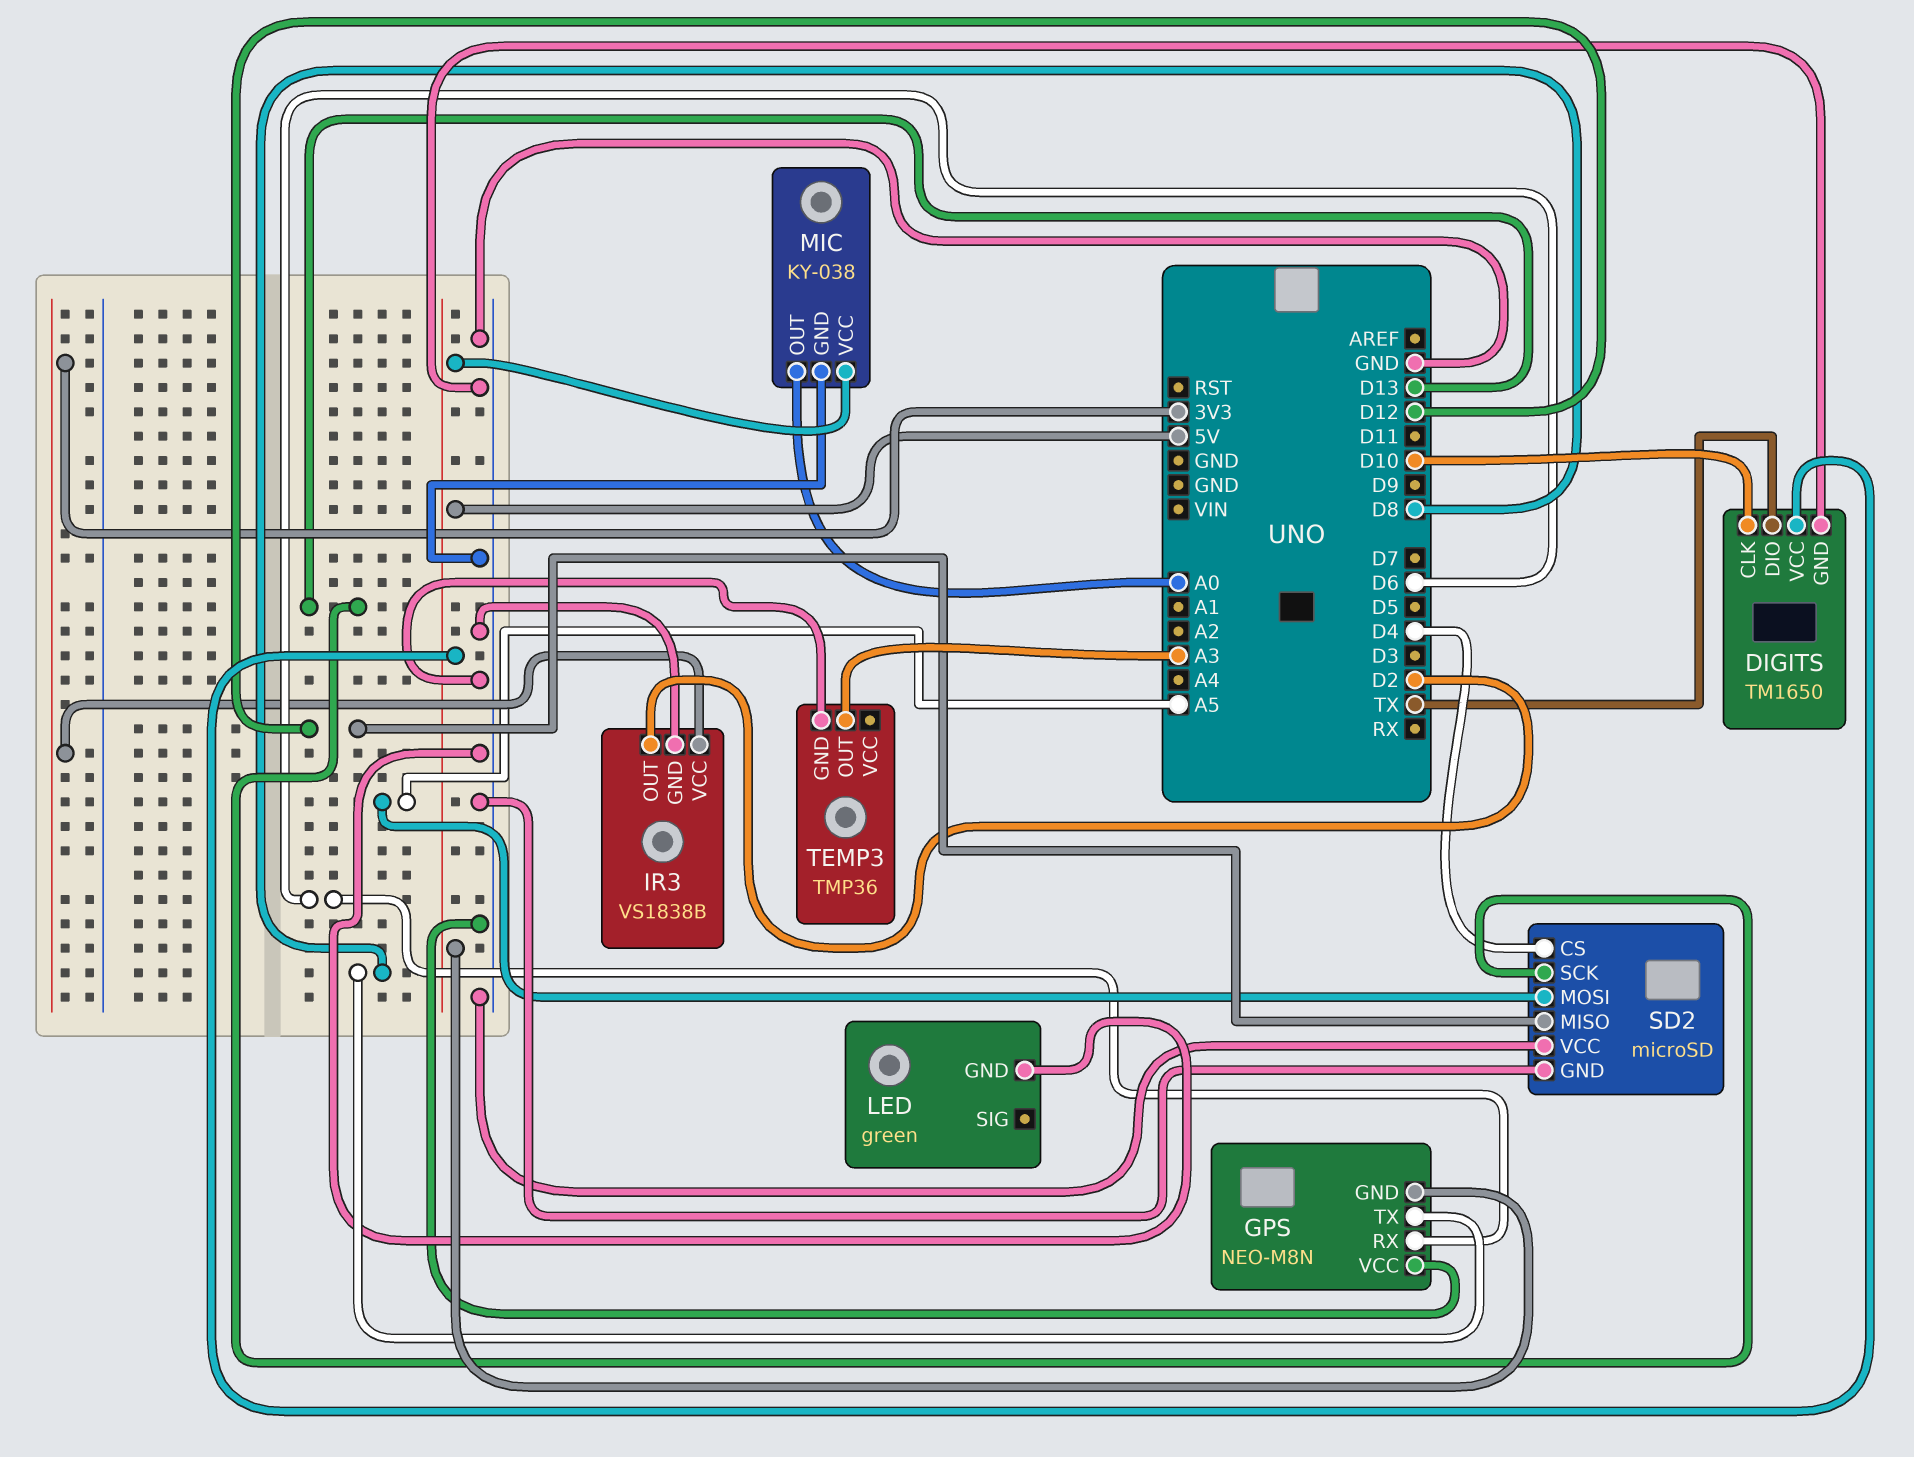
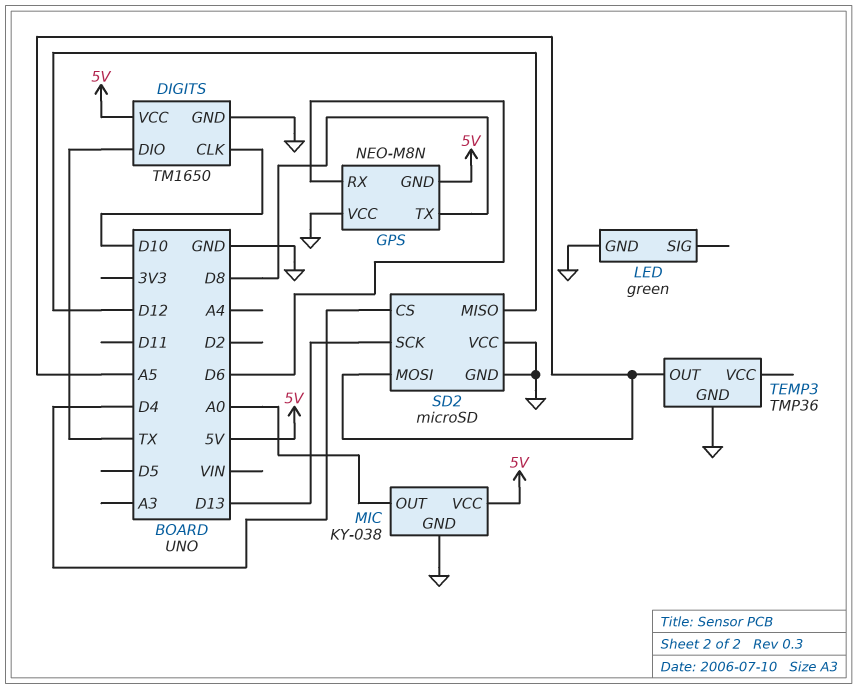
IR3: VS1838B -> none
IR3 pin GND: GND -> none
IR3 pin OUT: D2 -> none
IR3 pin VCC: 3V3 -> none
TEMP3 pin OUT: A3 -> A5

